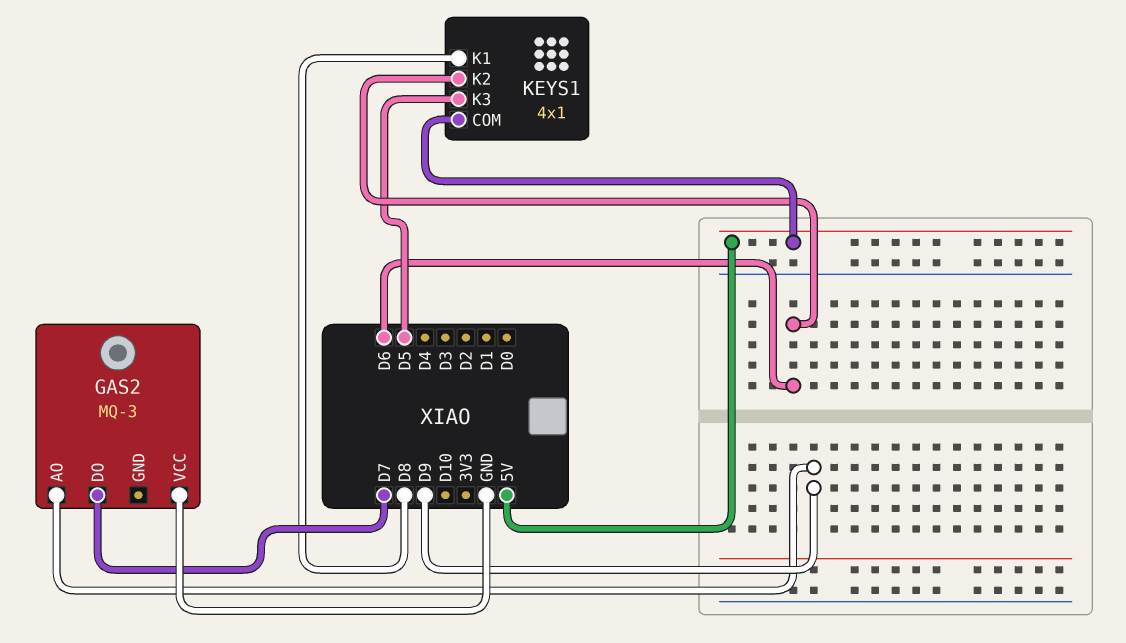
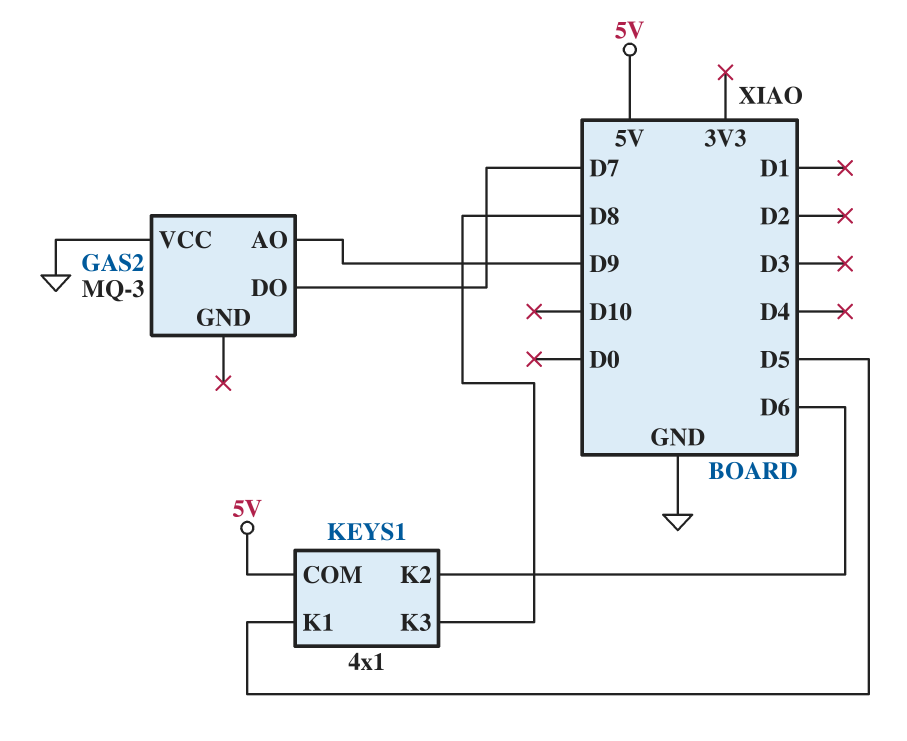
KEYS1 pin K1: D8 -> D5
KEYS1 pin K3: D5 -> D8

